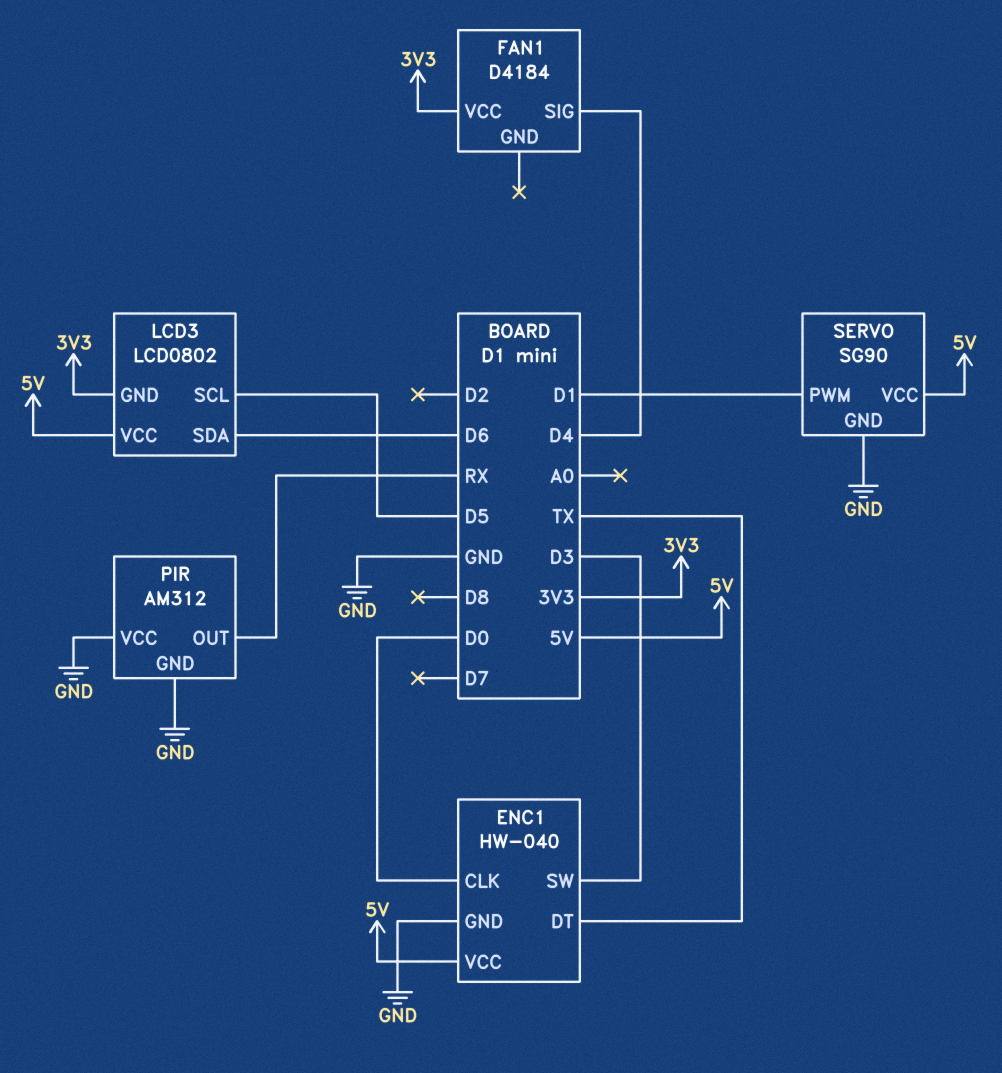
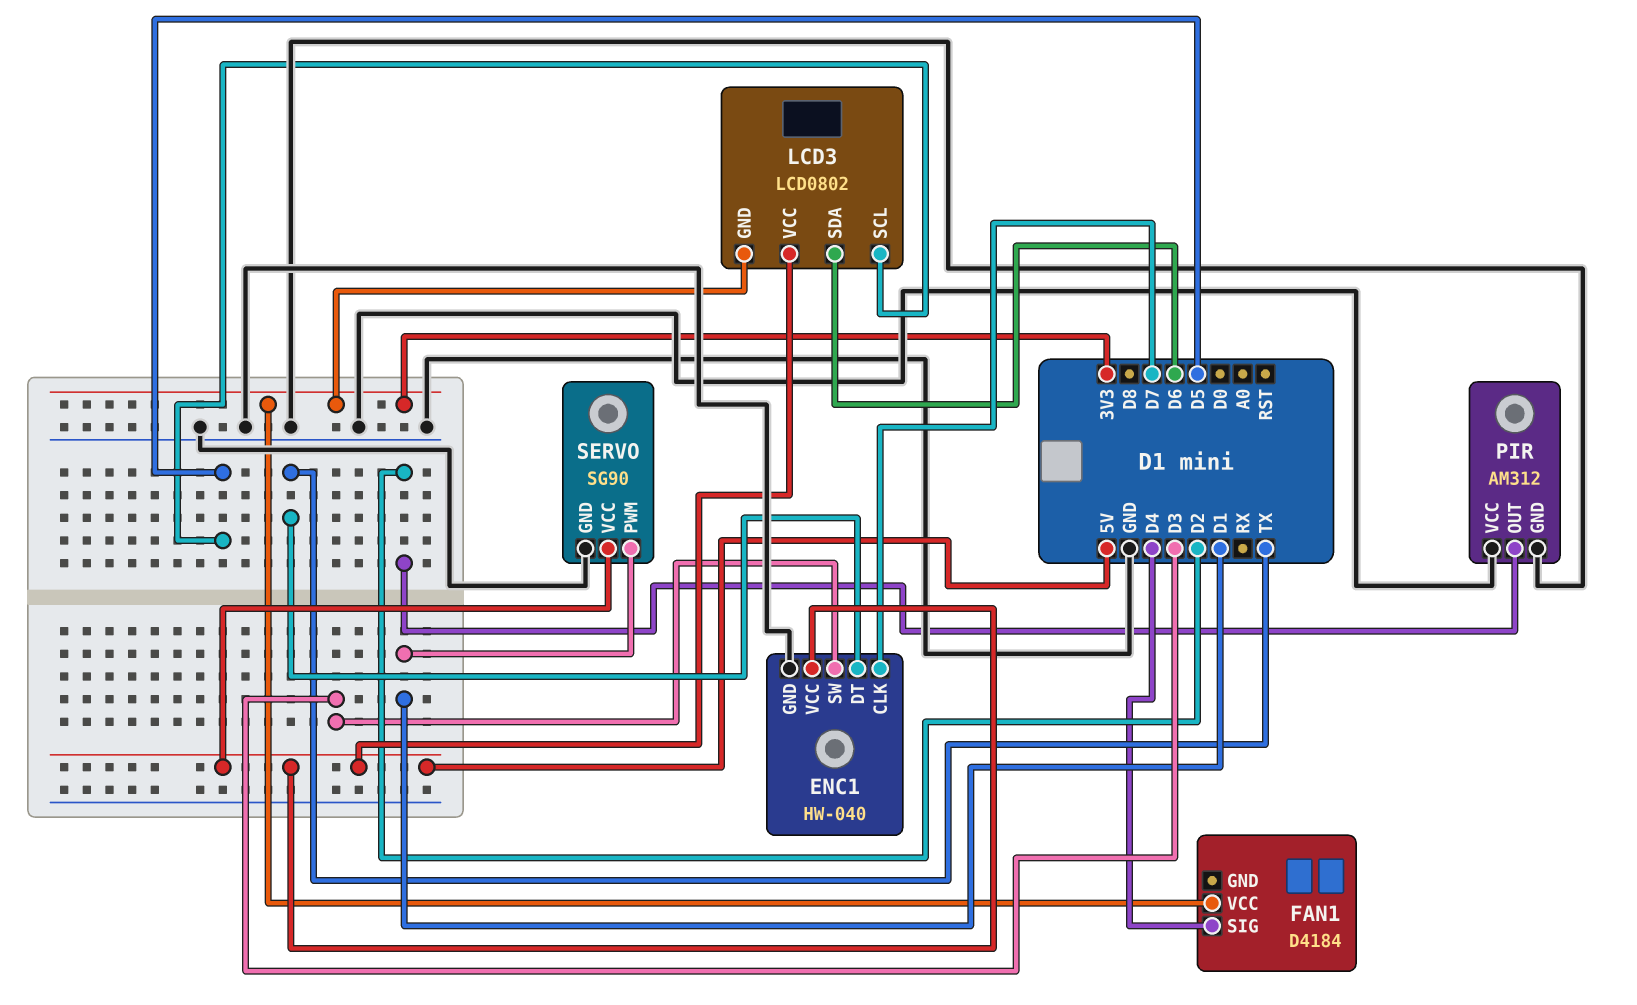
ENC1 pin CLK: D0 -> D7
PIR pin OUT: RX -> D2

